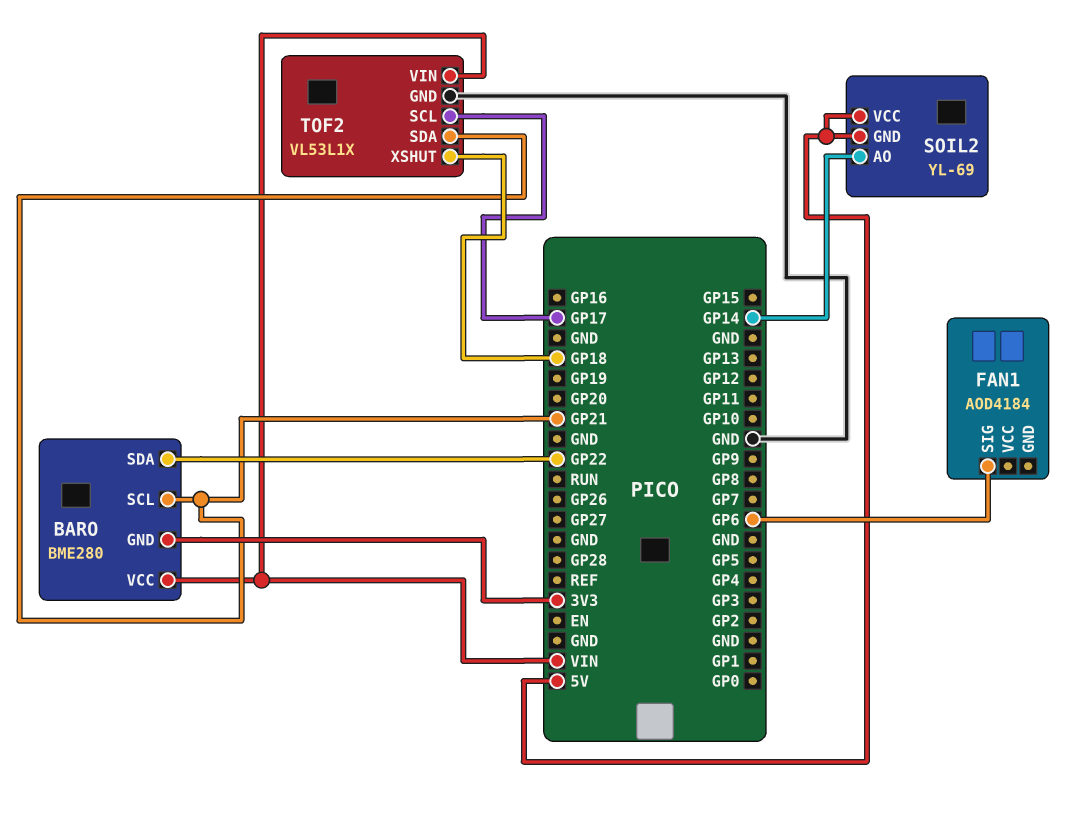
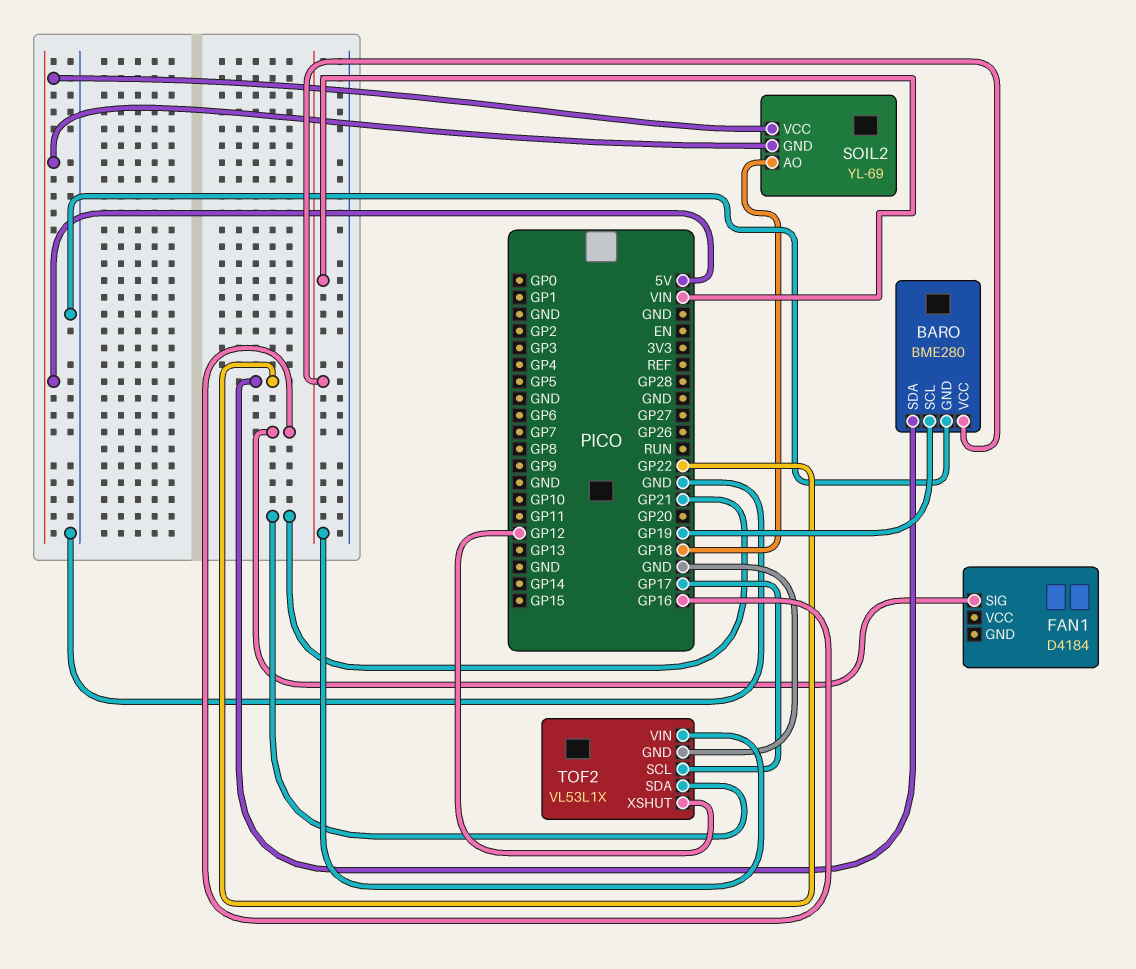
BARO pin GND: 3V3 -> GND
BARO pin SCL: GP21 -> GP19
FAN1: AOD4184 -> D4184
FAN1 pin SIG: GP6 -> GP16
SOIL2 pin AO: GP14 -> GP18
TOF2 pin XSHUT: GP18 -> GP12

